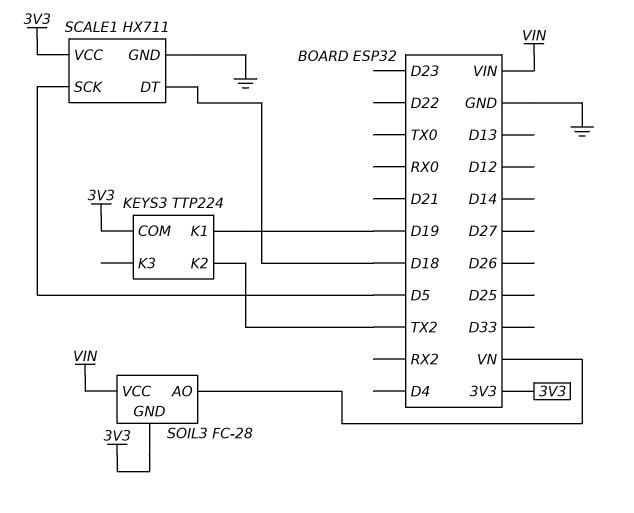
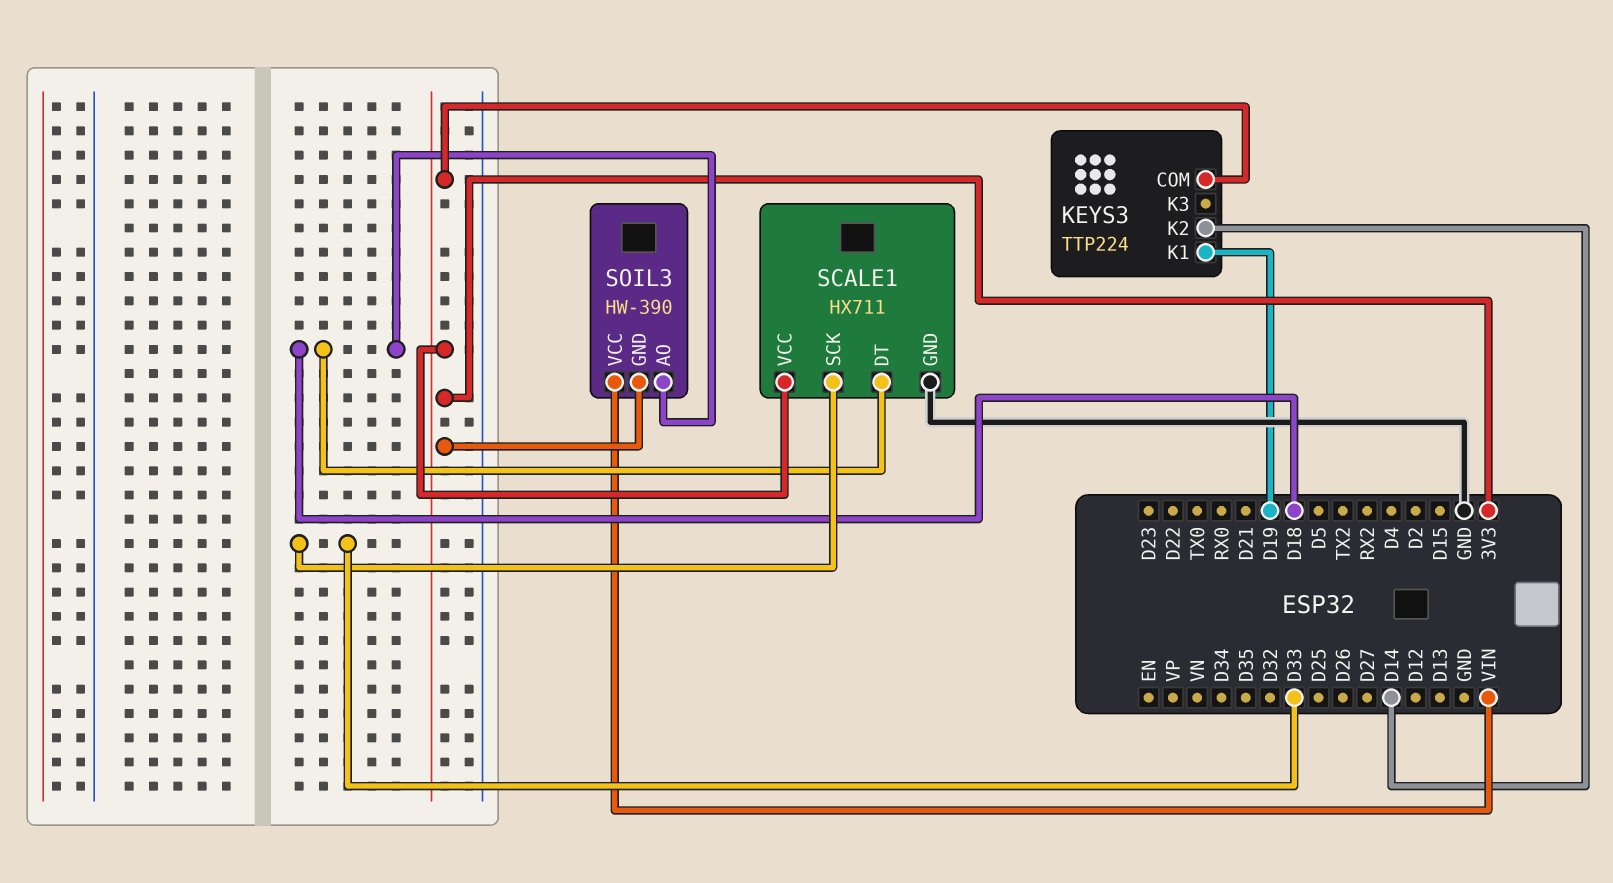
KEYS3 pin K2: TX2 -> D14
SCALE1 pin SCK: D5 -> D33
SOIL3: FC-28 -> HW-390
SOIL3 pin AO: VN -> D18

